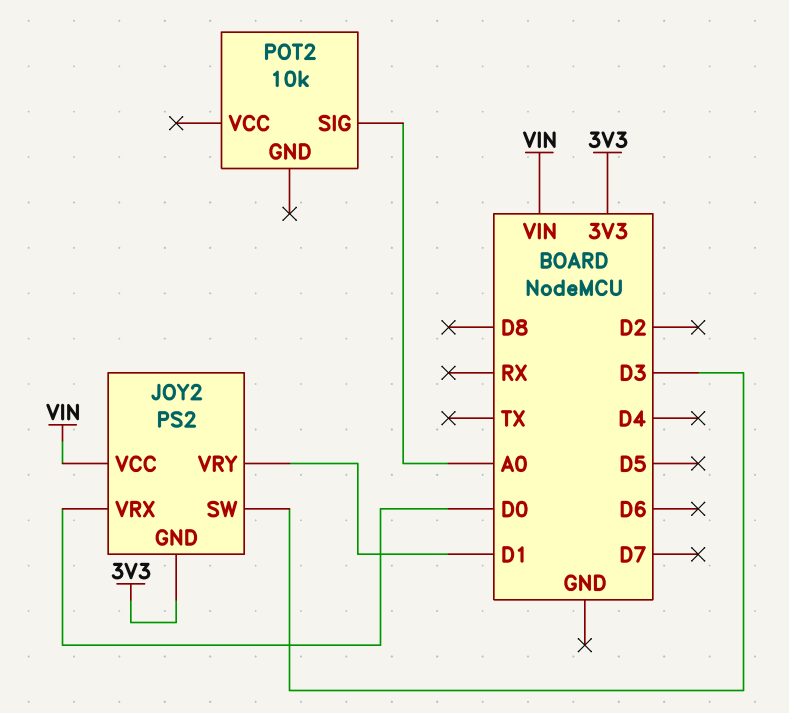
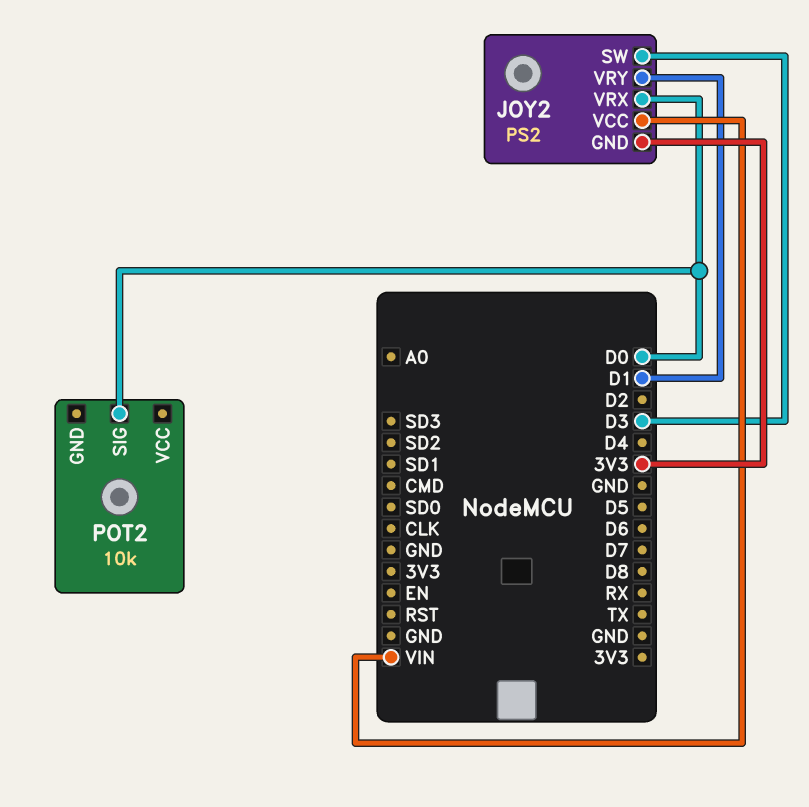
POT2 pin SIG: A0 -> D0

